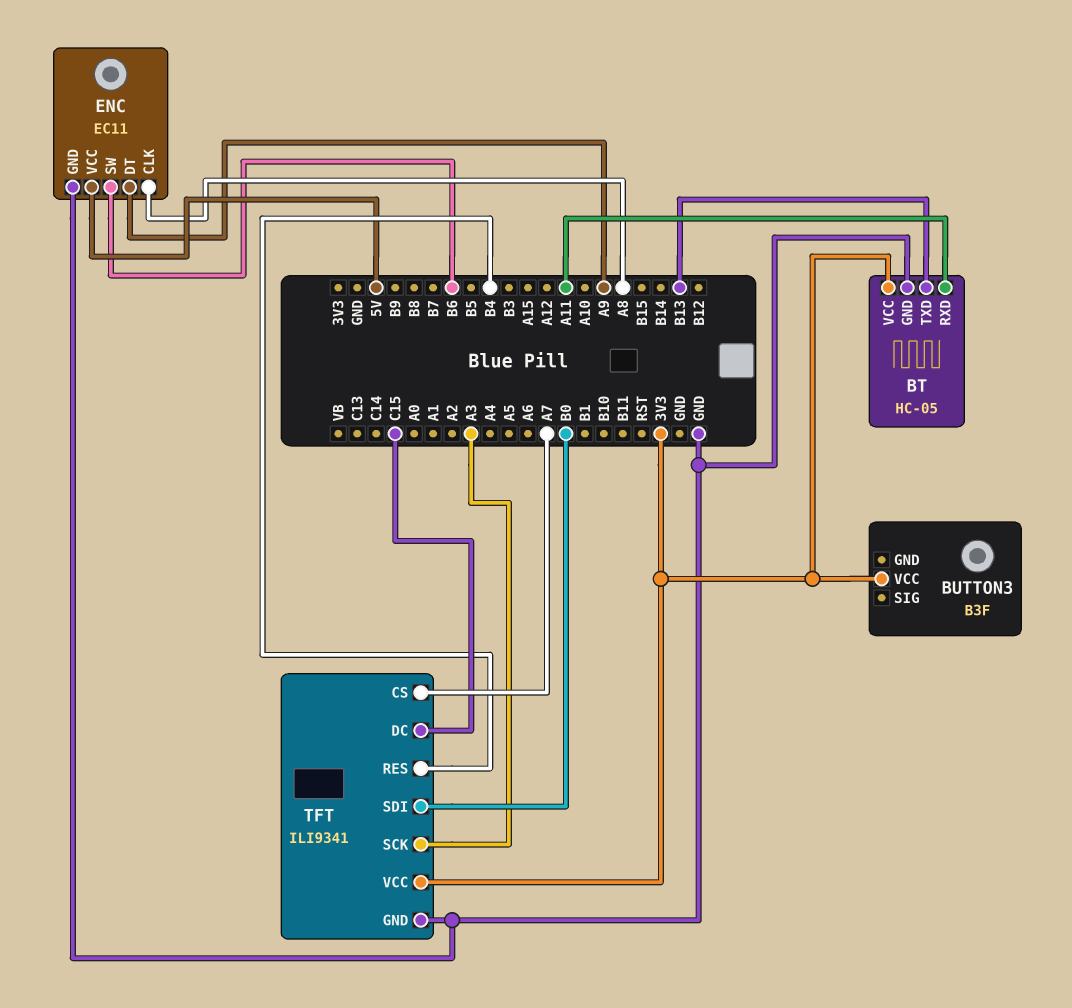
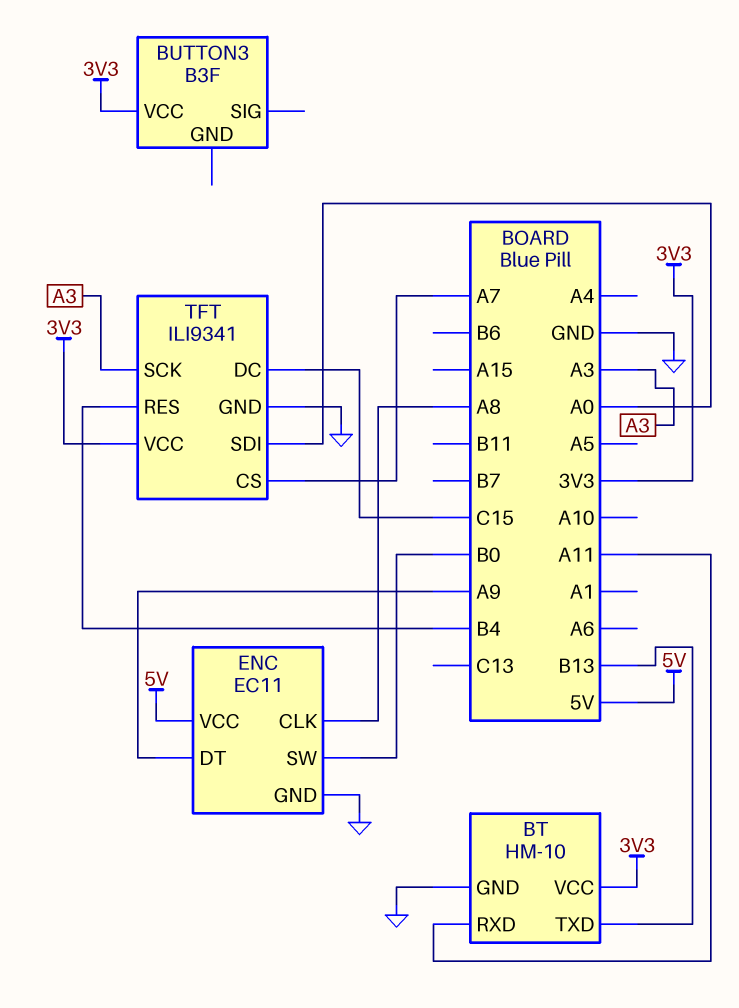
BT: HC-05 -> HM-10
ENC pin SW: B6 -> B0
TFT pin SDI: B0 -> A0

